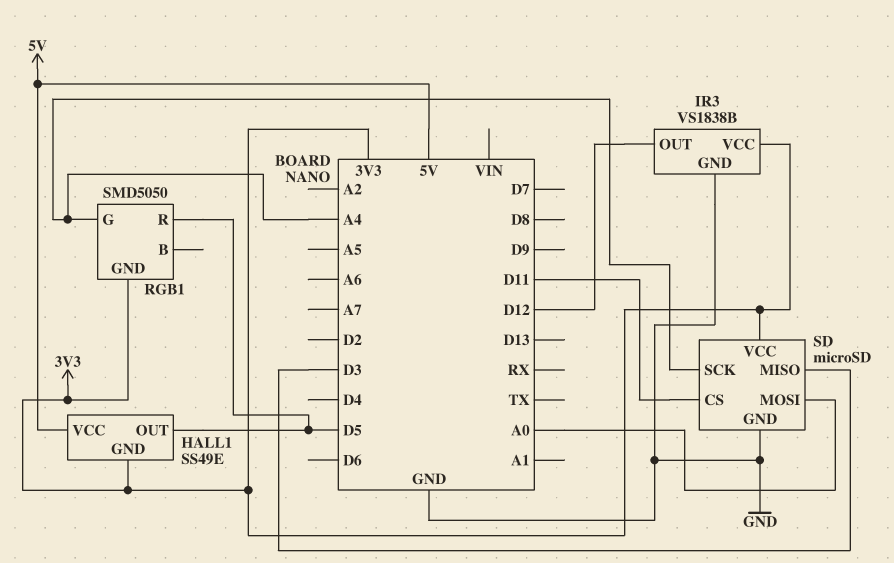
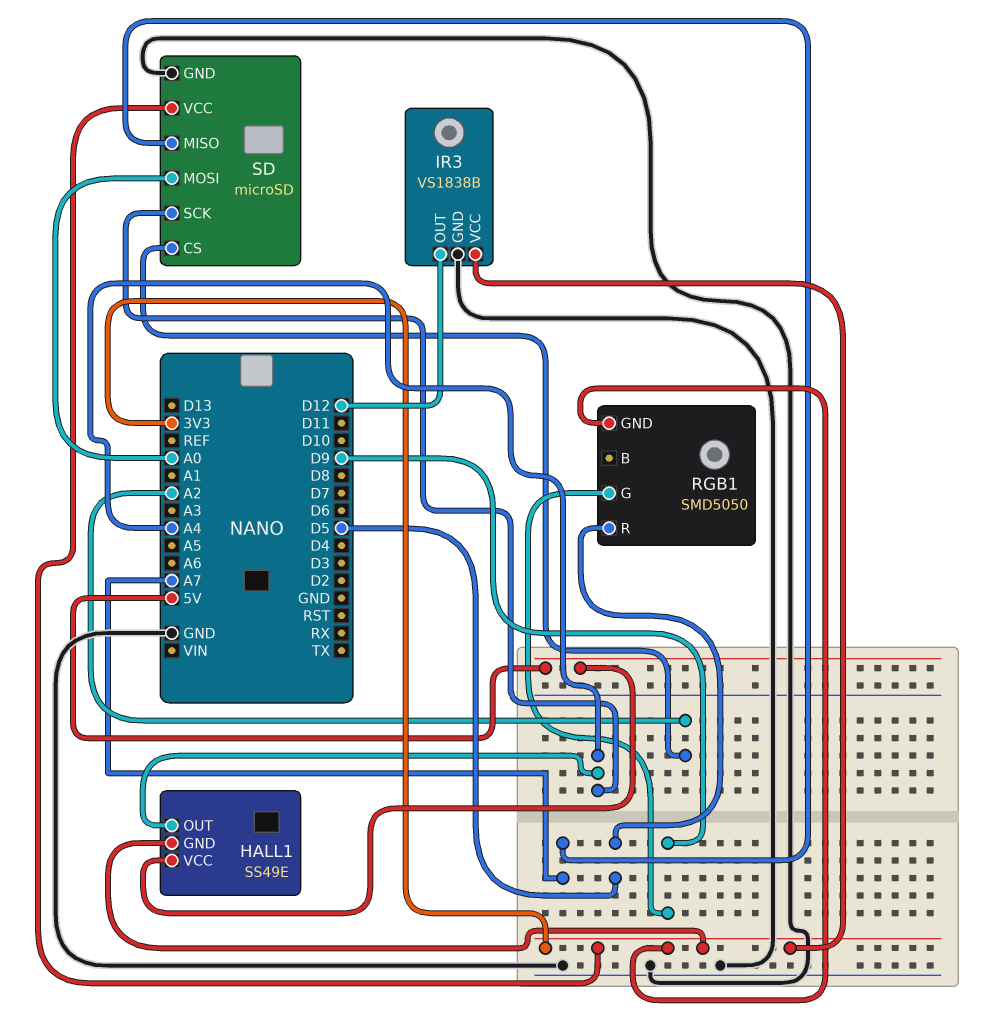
HALL1 pin OUT: D5 -> A4
RGB1 pin G: A4 -> D9
SD pin CS: D11 -> A2
SD pin MISO: D3 -> A7

